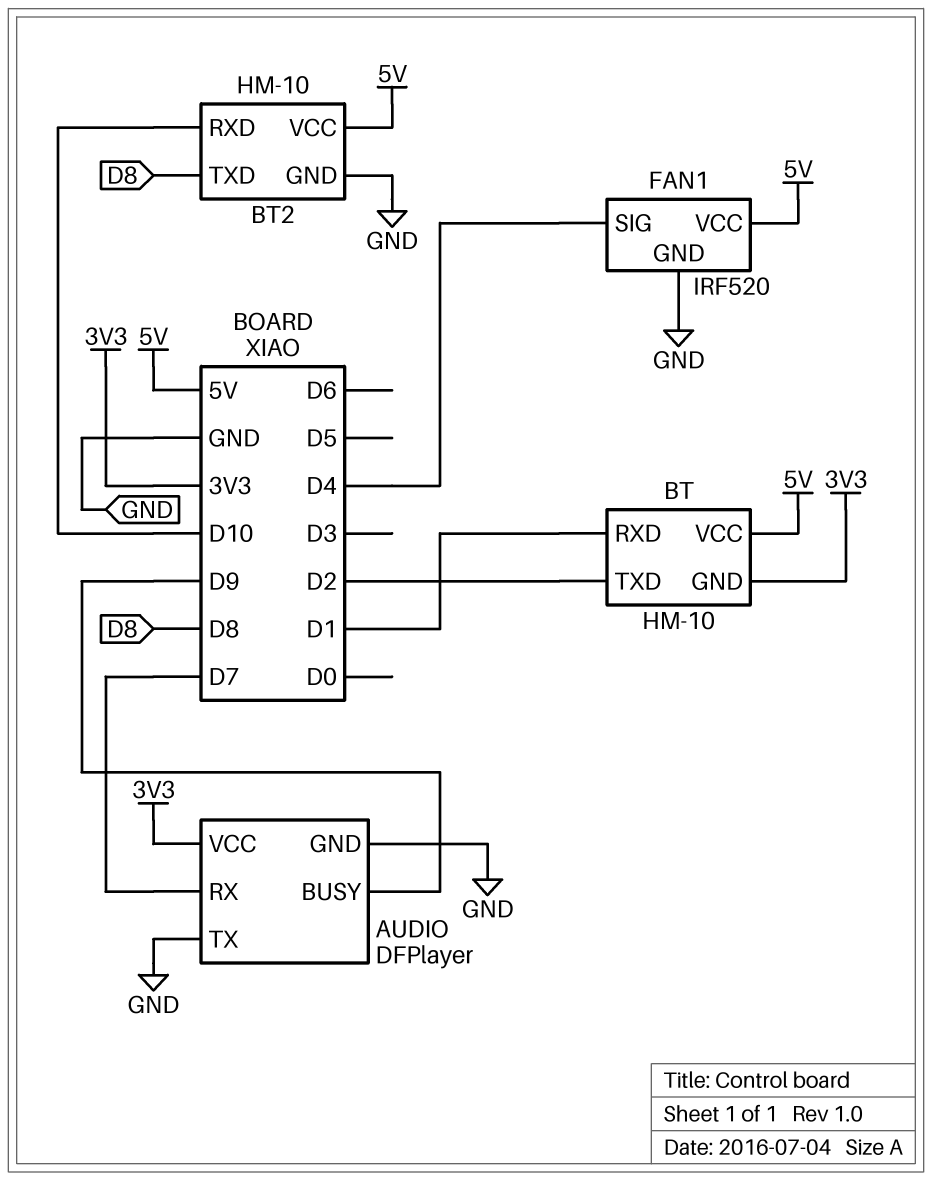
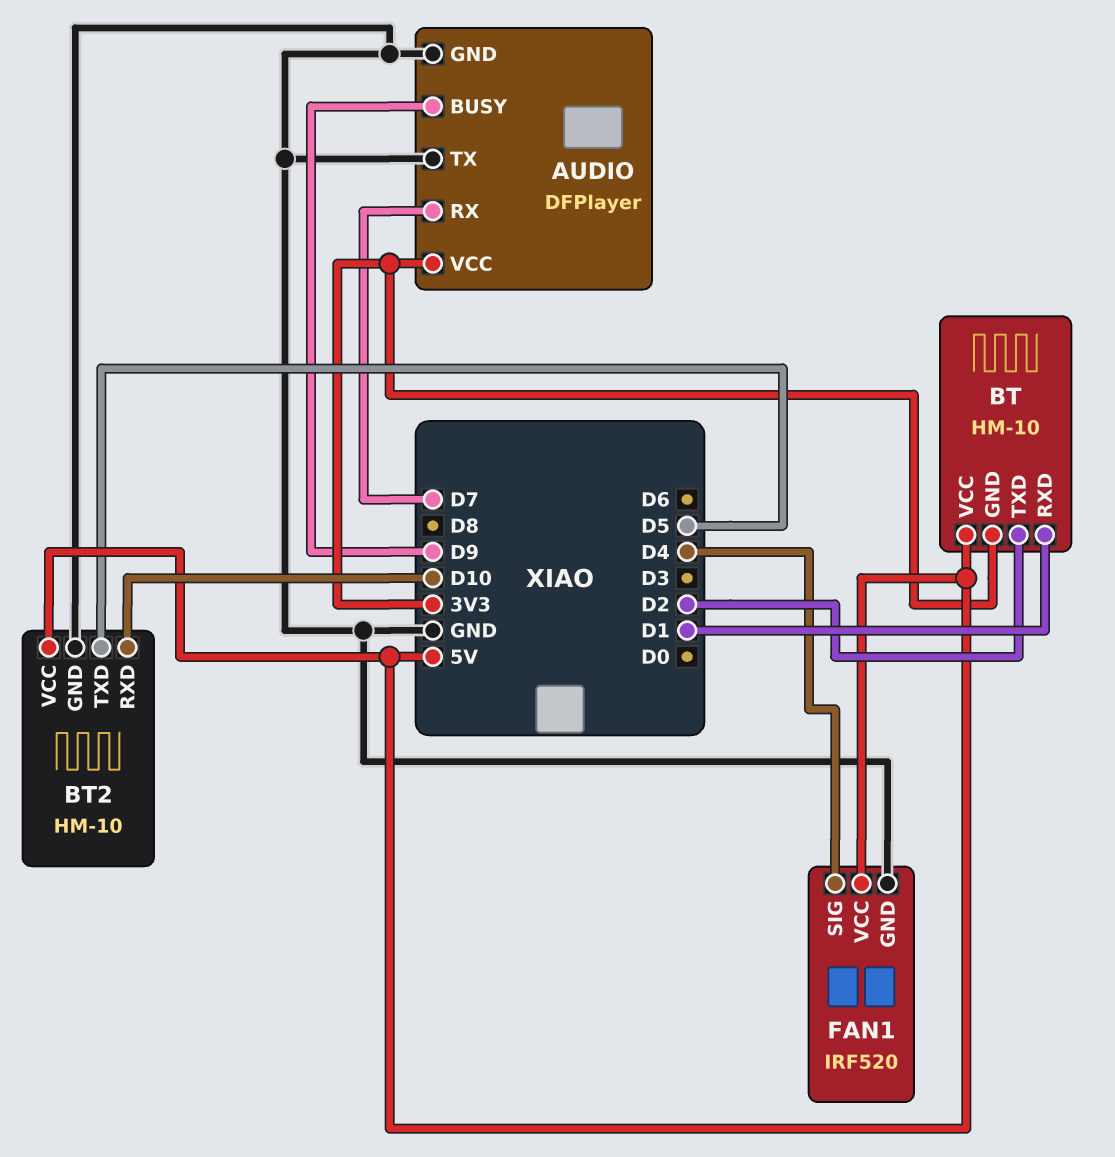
BT2 pin TXD: D8 -> D5

